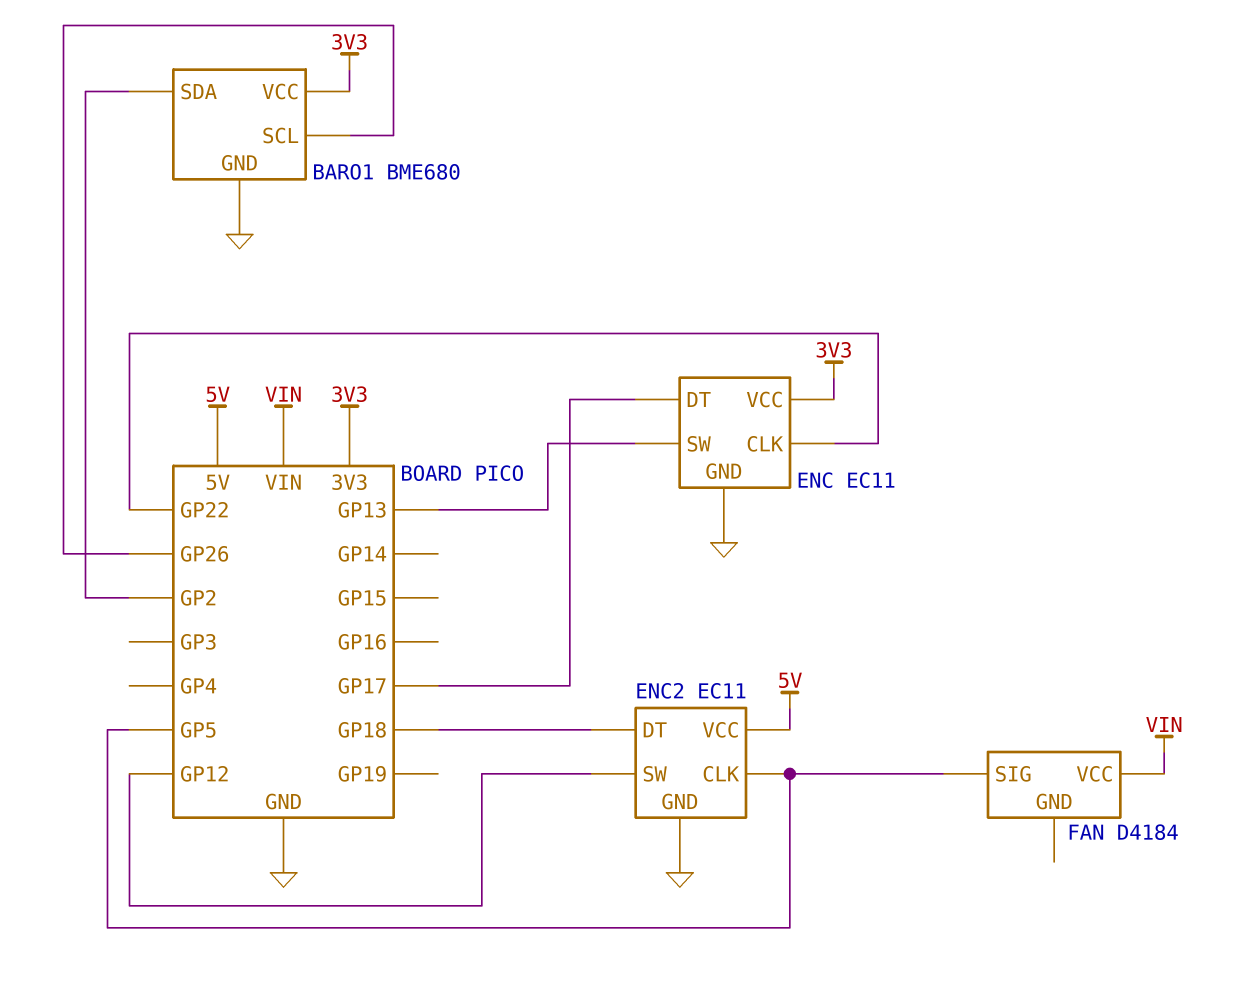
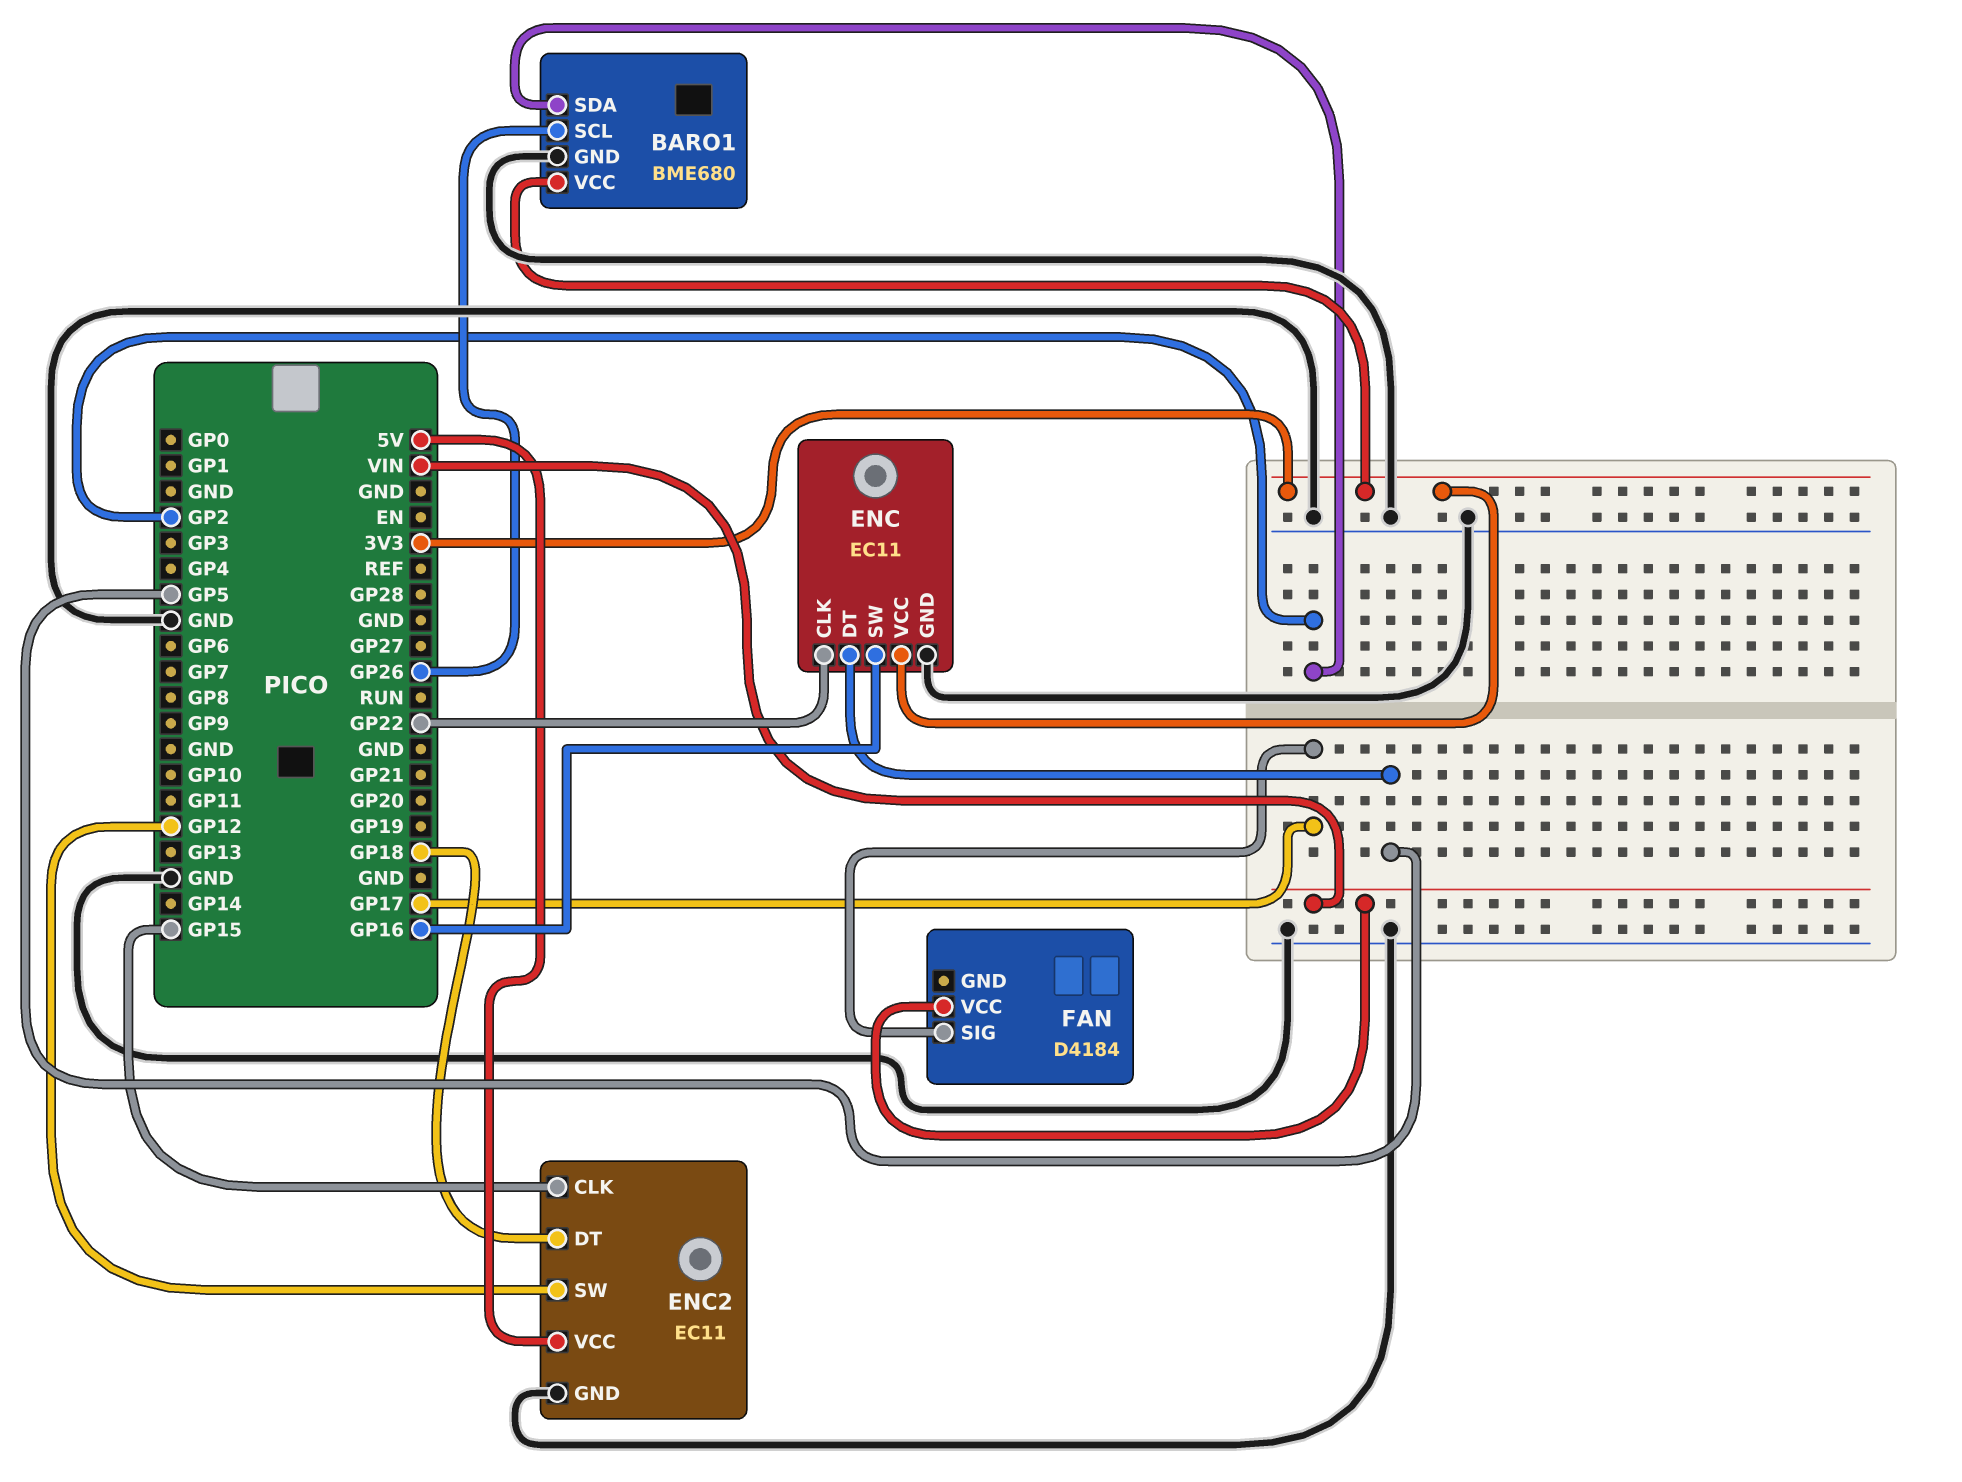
ENC pin DT: GP17 -> GP5
ENC pin SW: GP13 -> GP16
ENC2 pin CLK: GP5 -> GP15
FAN pin SIG: GP5 -> GP17

